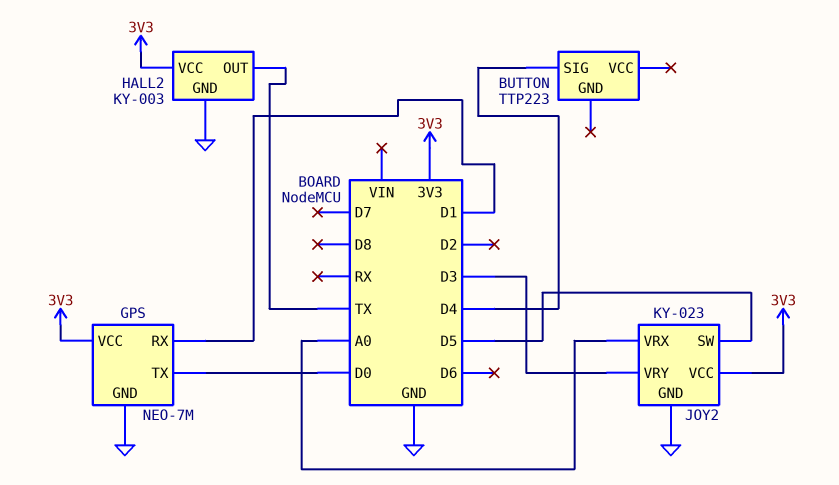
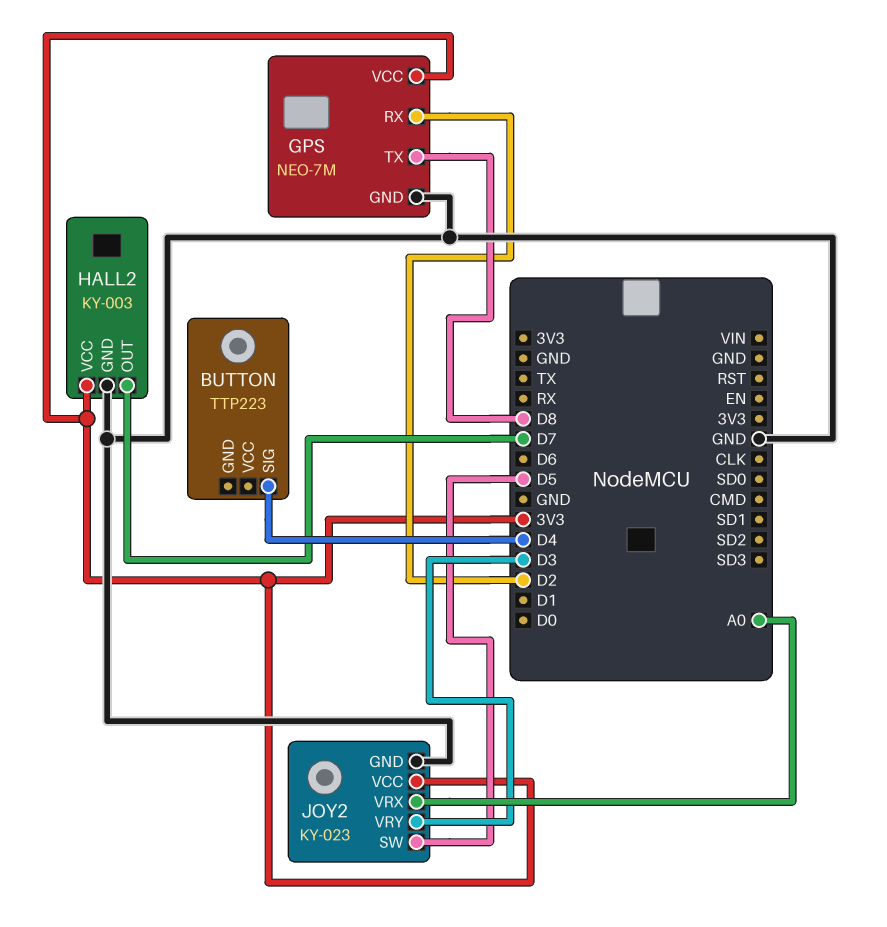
GPS pin RX: D1 -> D2
GPS pin TX: D0 -> D8
HALL2 pin OUT: TX -> D7

